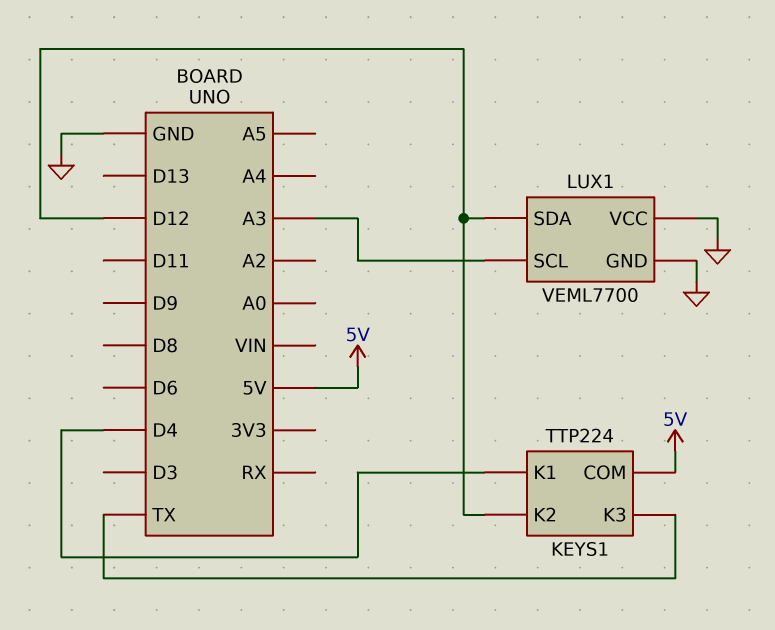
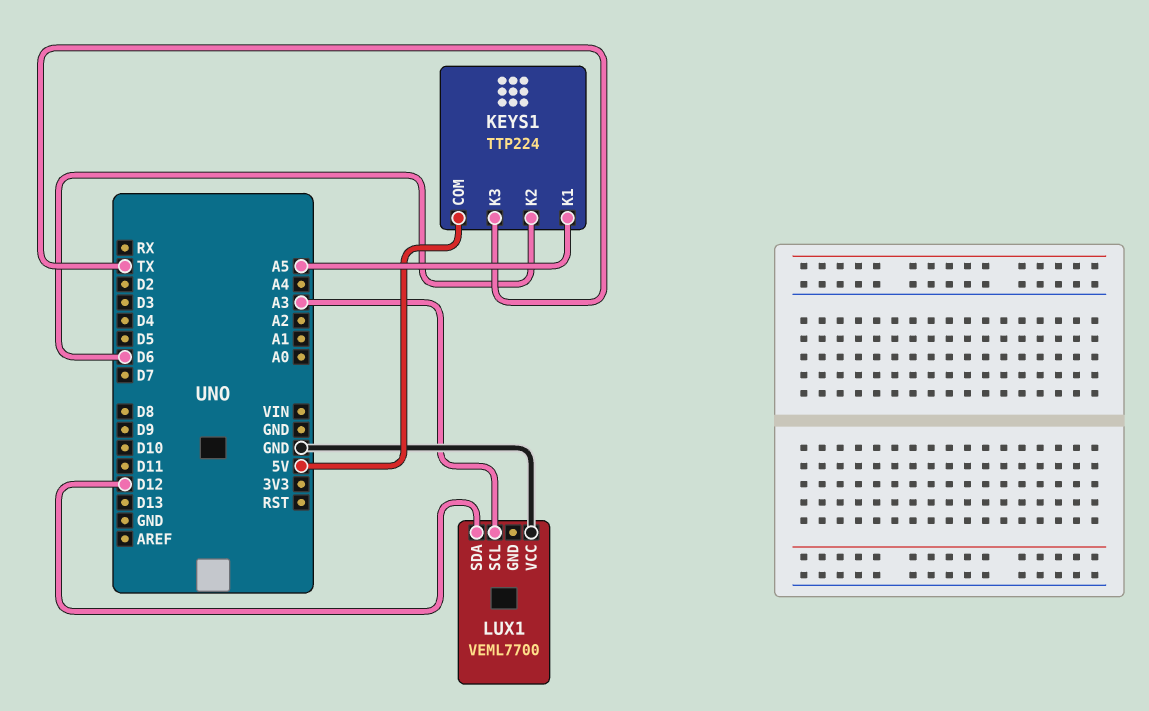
KEYS1 pin K1: D4 -> A5
KEYS1 pin K2: D12 -> D6
LUX1 pin GND: GND -> none

